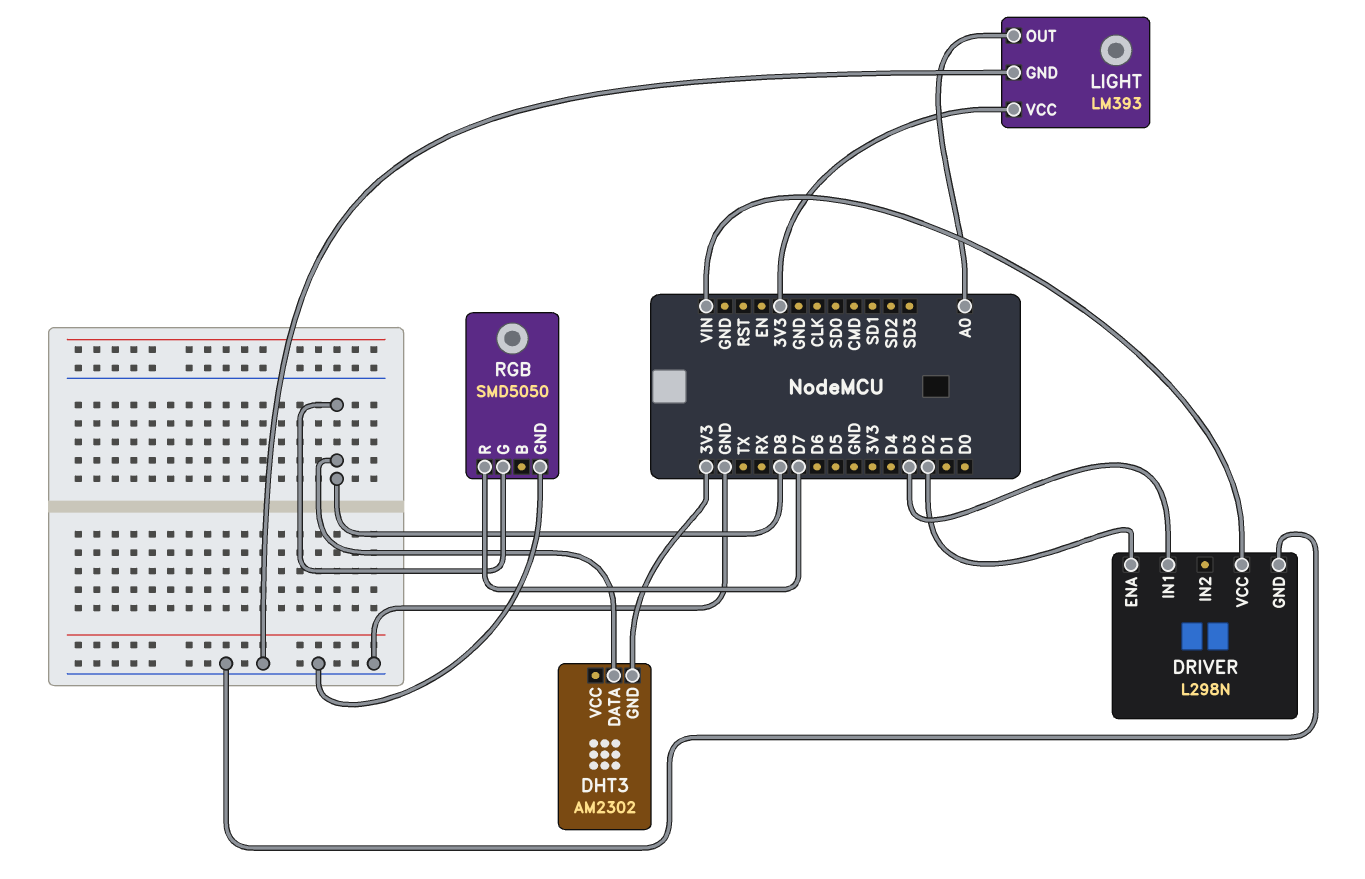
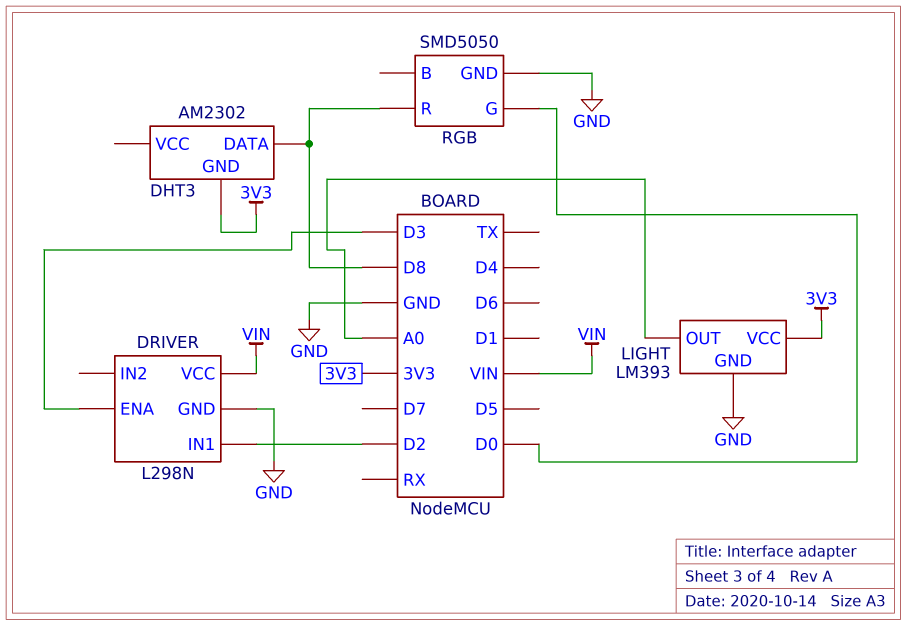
DRIVER pin ENA: D2 -> D3
DRIVER pin IN1: D3 -> D2
RGB pin G: D8 -> D0
RGB pin R: D7 -> D8

